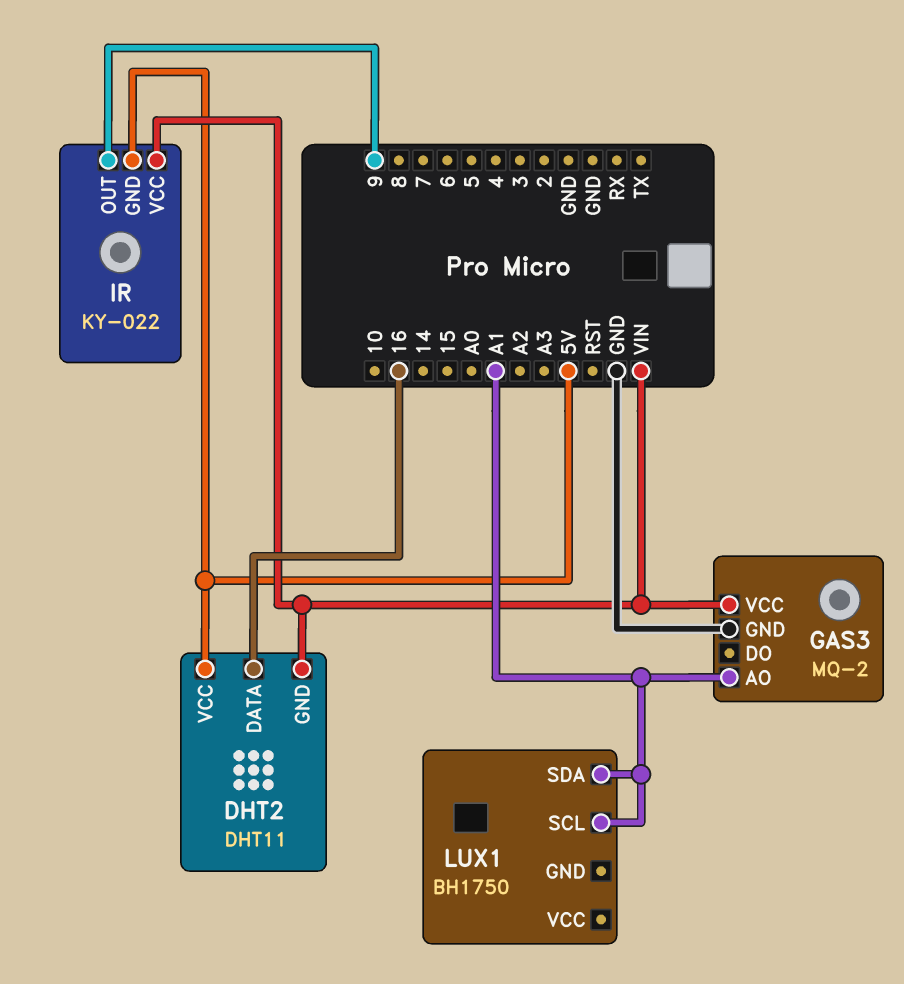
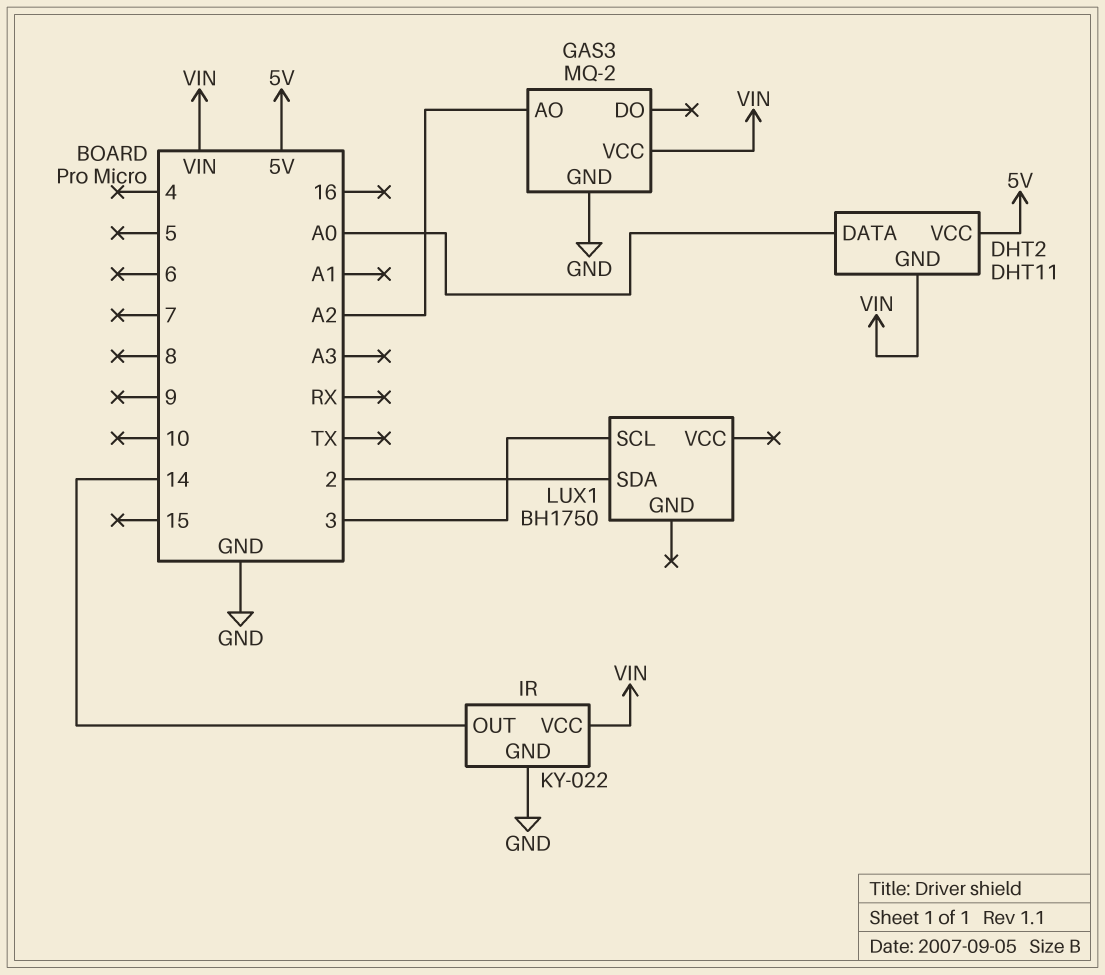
DHT2 pin DATA: 16 -> A0
GAS3 pin AO: A1 -> A2
IR pin GND: 5V -> GND
IR pin OUT: 9 -> 14
LUX1 pin SCL: A1 -> 3
LUX1 pin SDA: A1 -> 2

